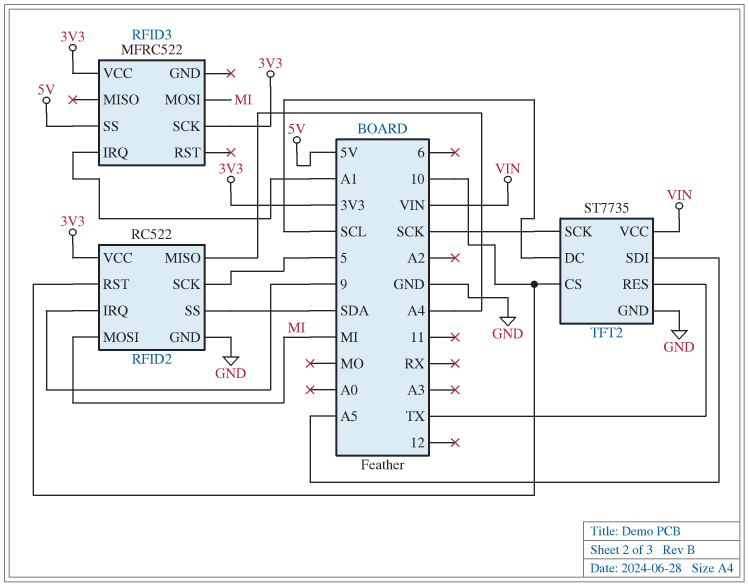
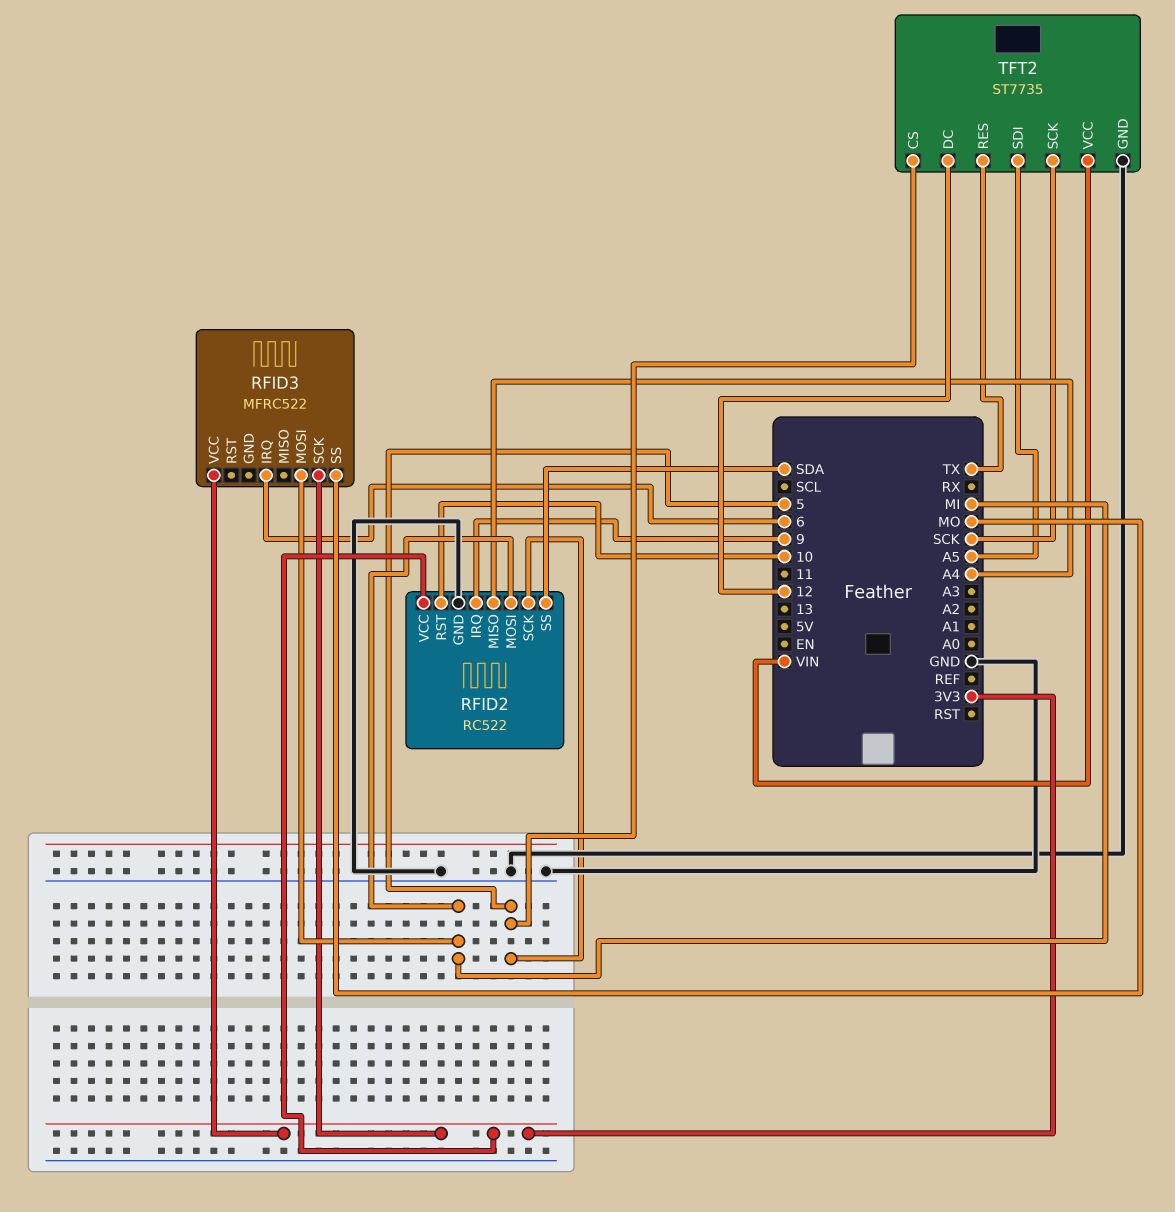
RFID3 pin IRQ: A1 -> 6
RFID3 pin SS: 5V -> MO
TFT2 pin CS: 10 -> 5
TFT2 pin DC: SCL -> 12

